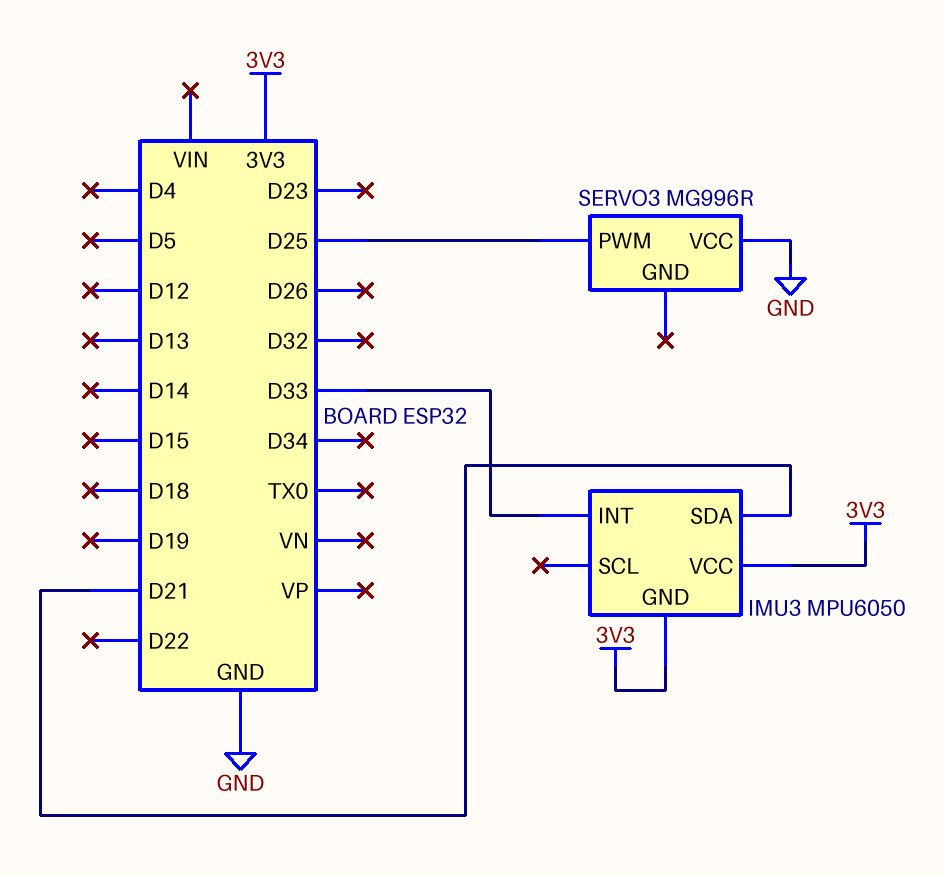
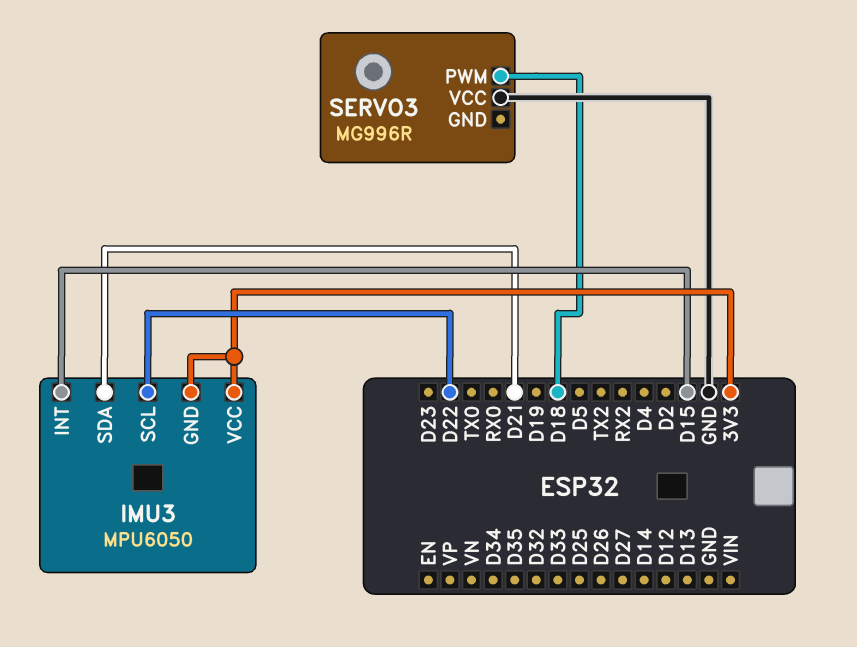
IMU3 pin INT: D33 -> D15
IMU3 pin SCL: none -> D22
SERVO3 pin PWM: D25 -> D18

